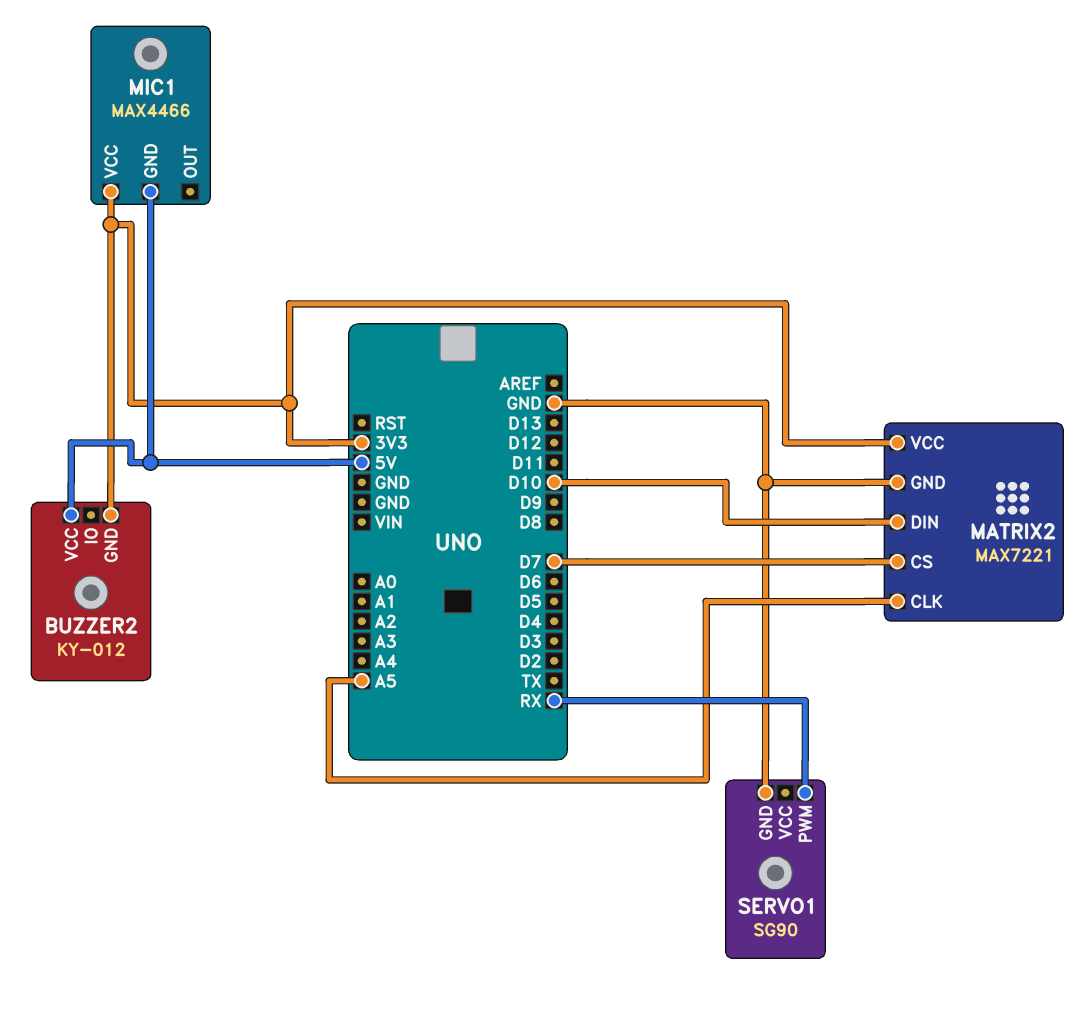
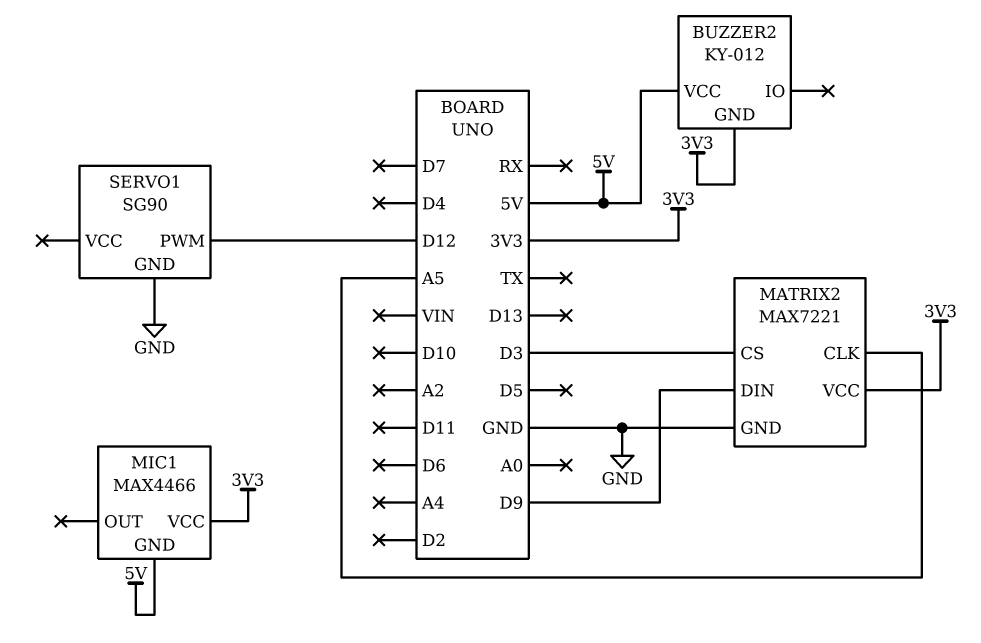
MATRIX2 pin CS: D7 -> D3
MATRIX2 pin DIN: D10 -> D9
SERVO1 pin PWM: RX -> D12

